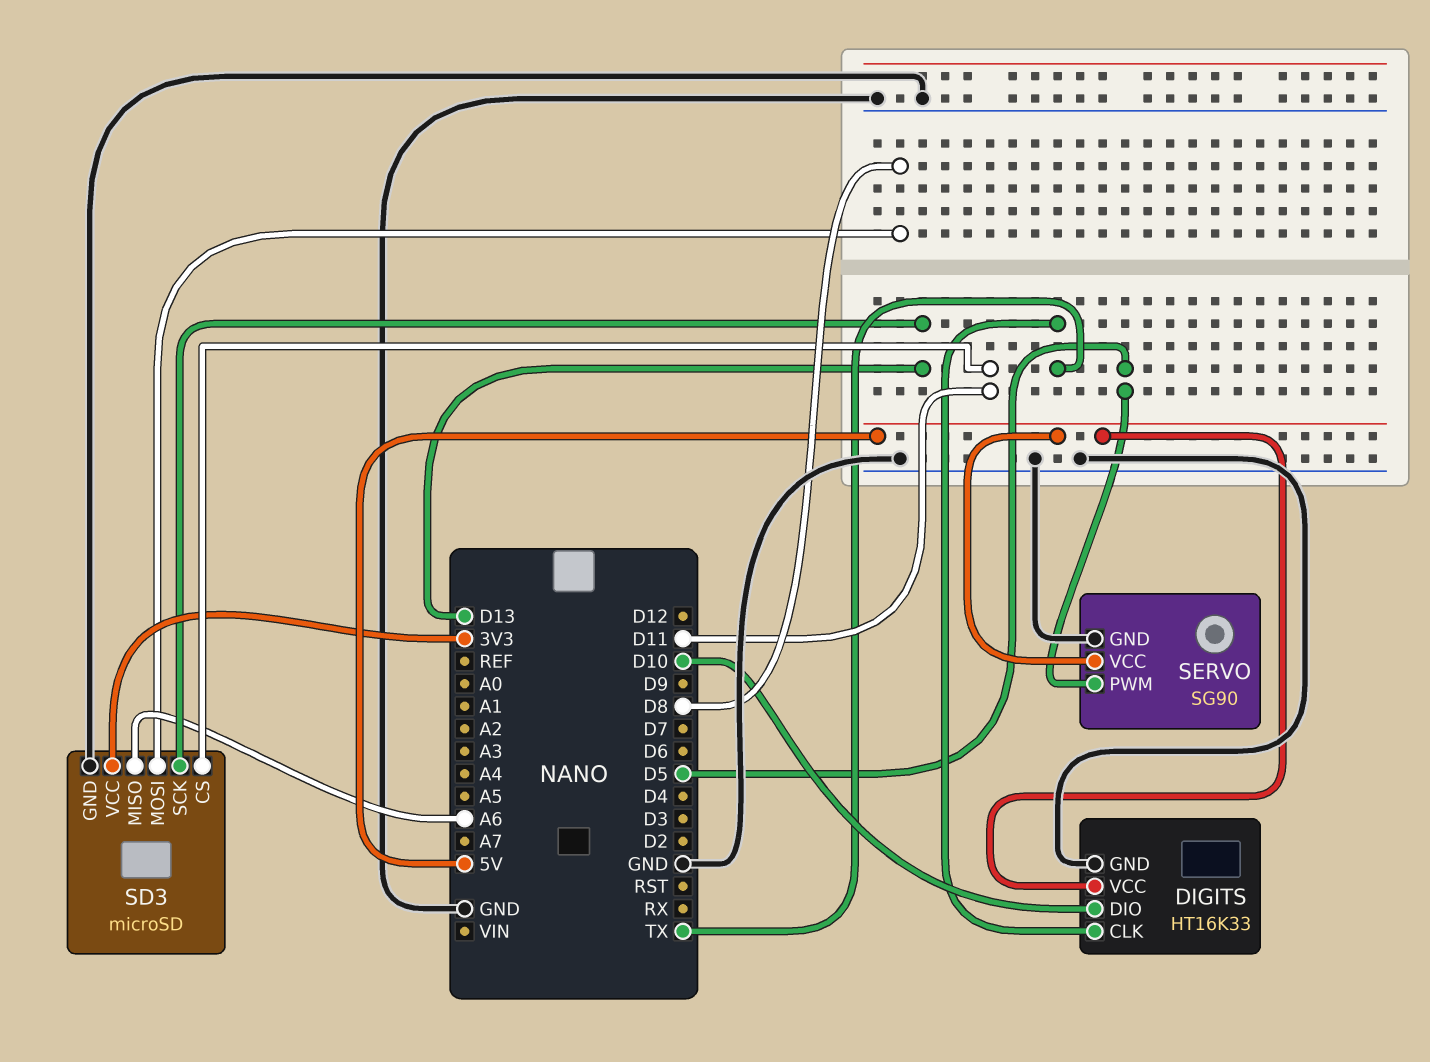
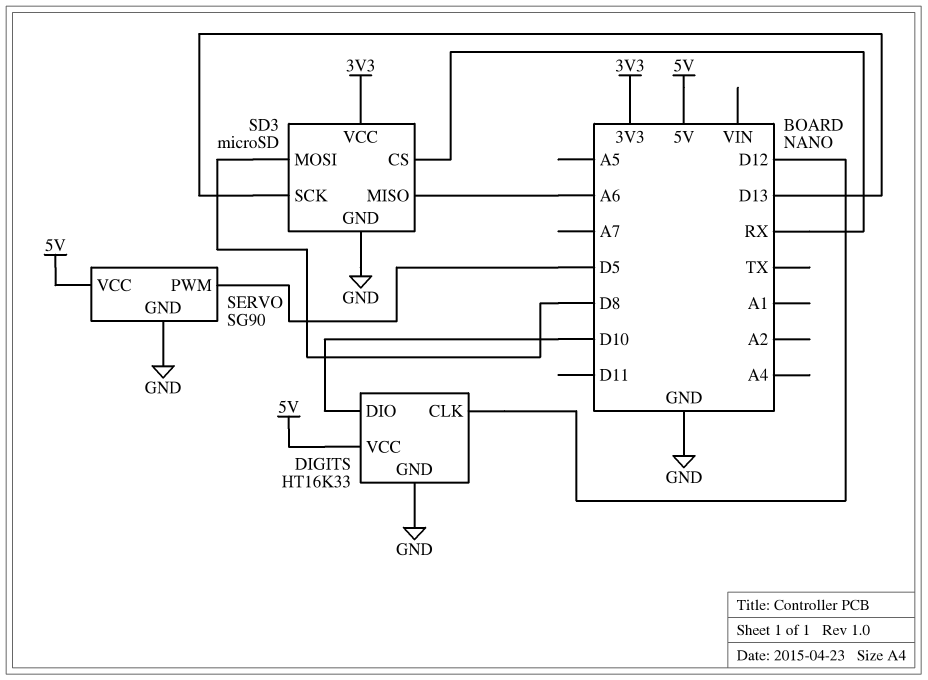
DIGITS pin CLK: TX -> D12
SD3 pin CS: D11 -> RX

